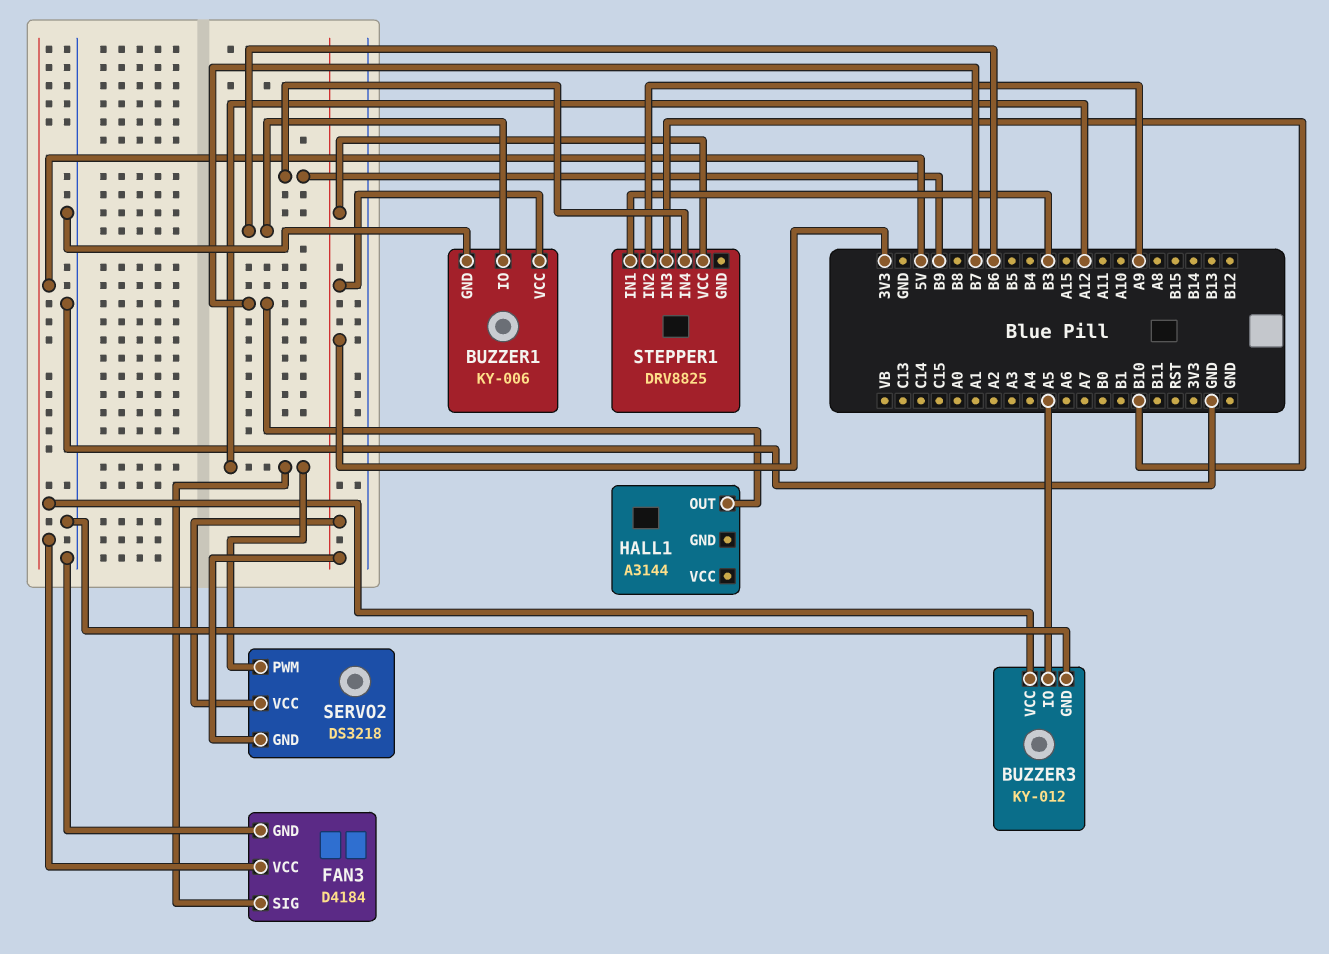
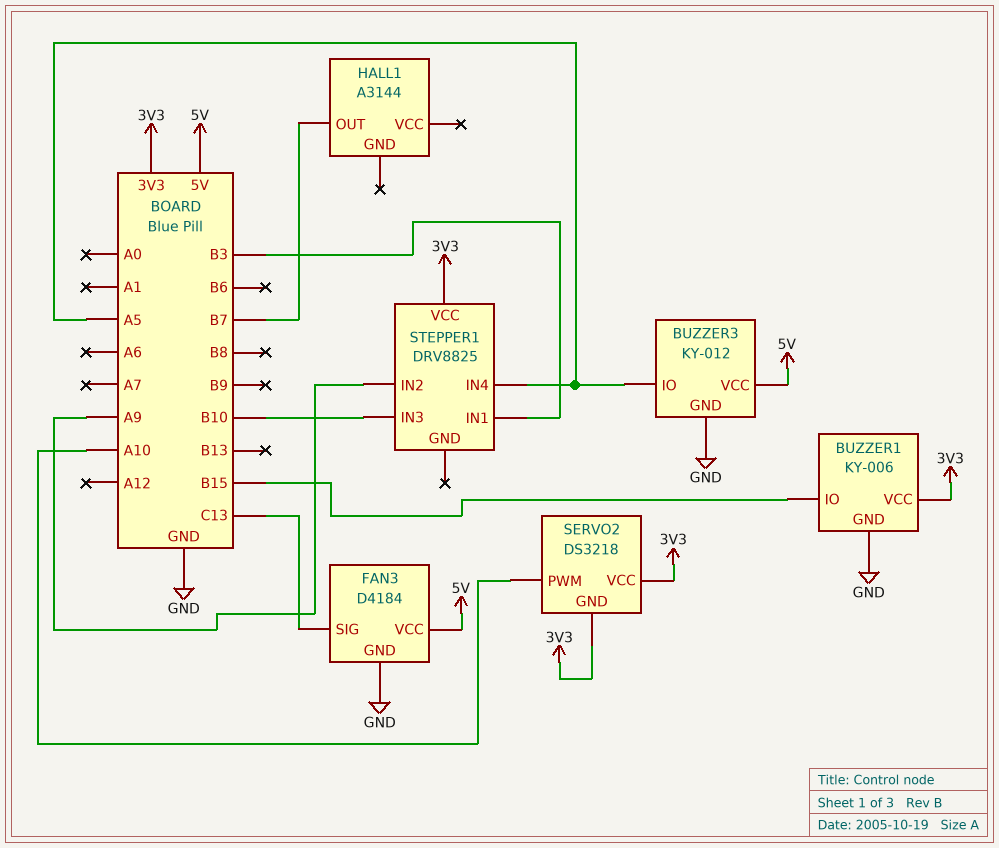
BUZZER1 pin IO: B6 -> B15
FAN3 pin SIG: A12 -> C13
SERVO2 pin PWM: A12 -> A10
STEPPER1 pin IN4: B9 -> A5

